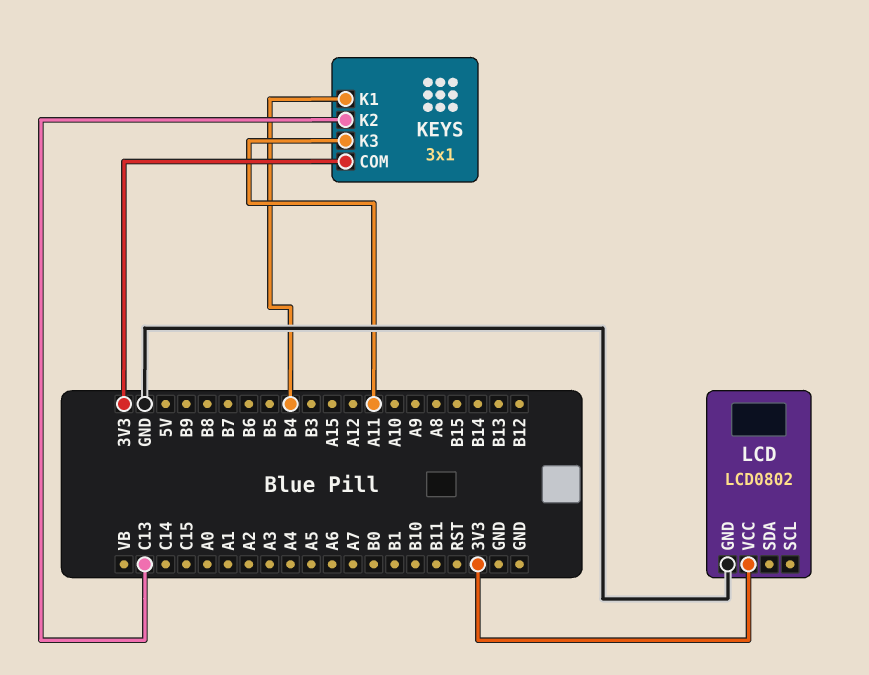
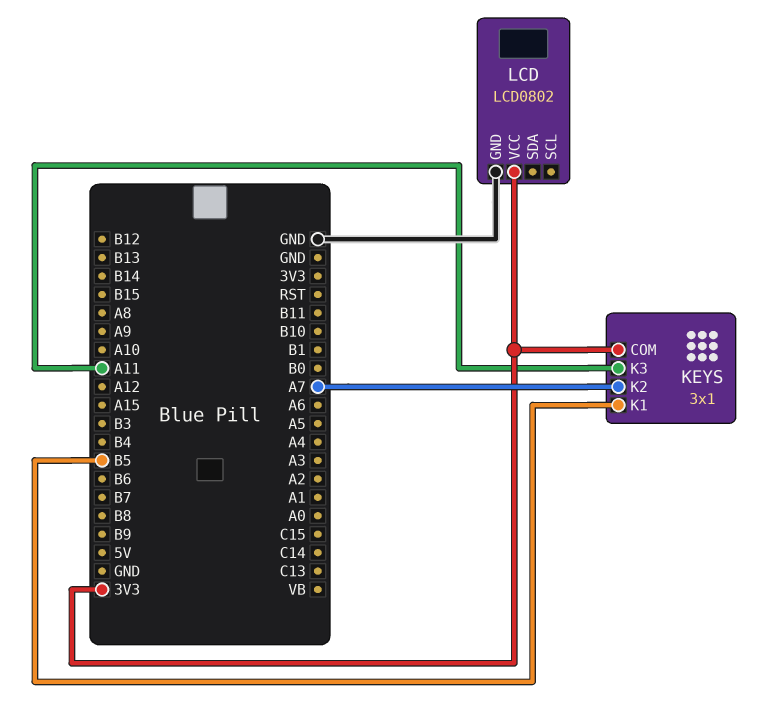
KEYS pin K1: B4 -> B5
KEYS pin K2: C13 -> A7

